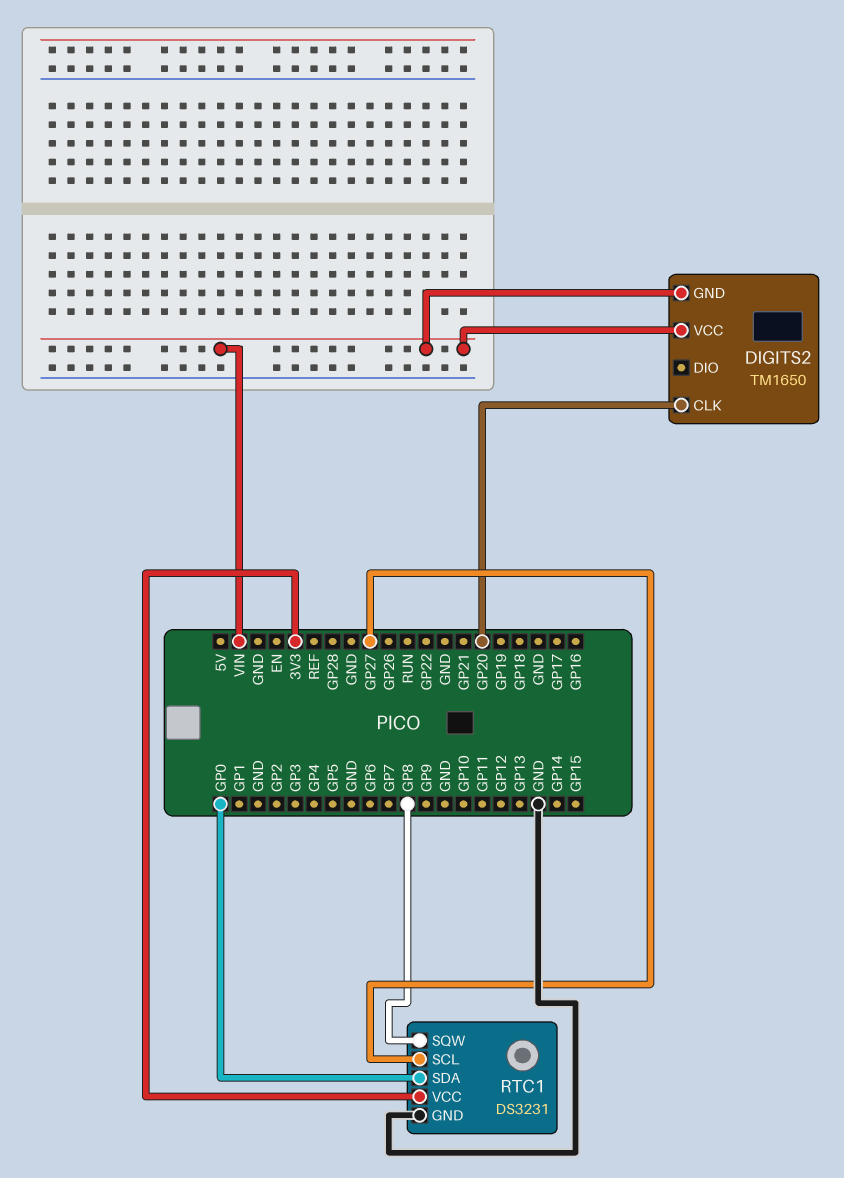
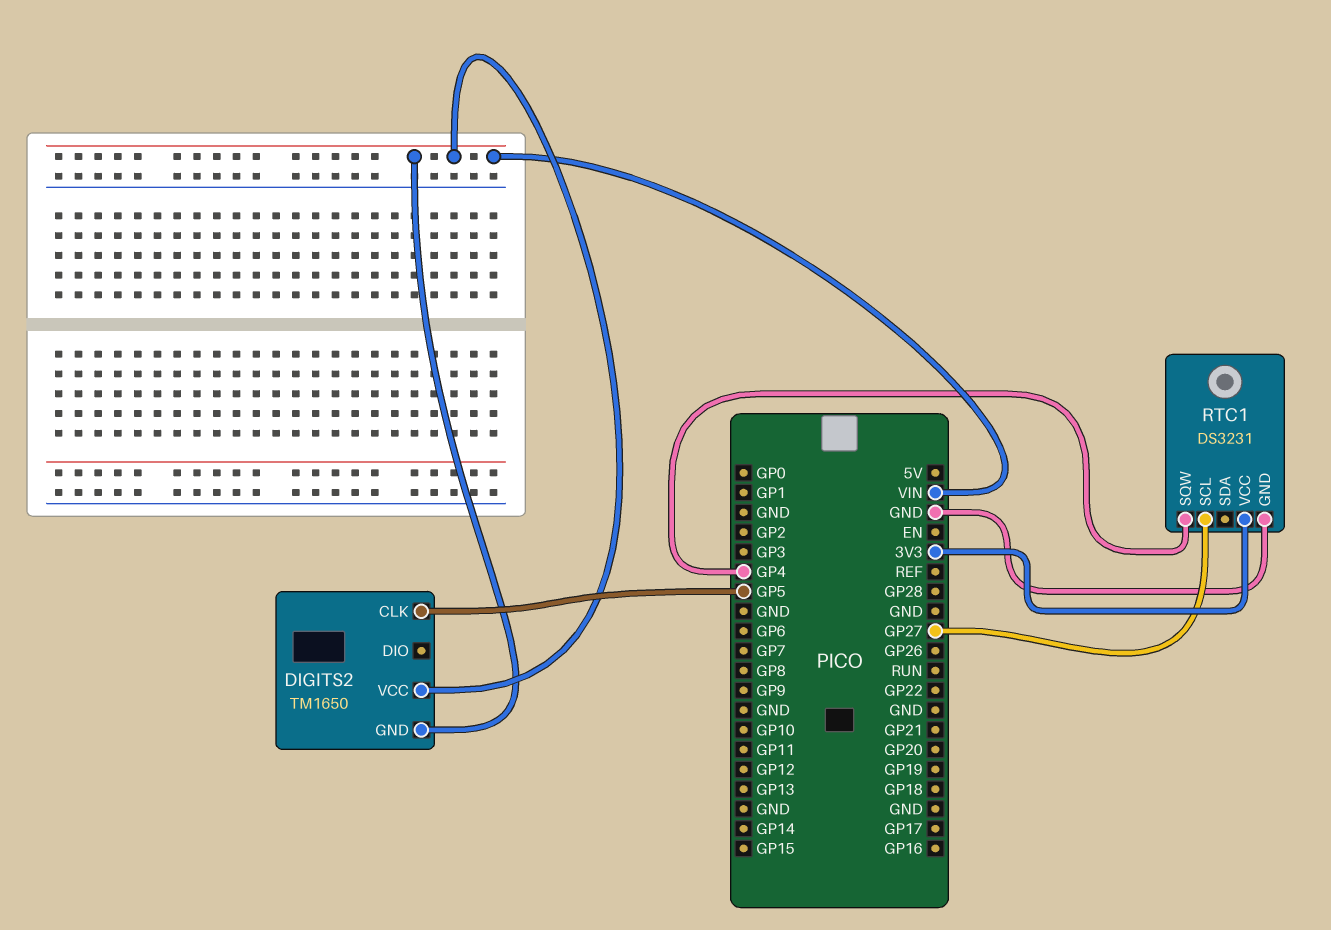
DIGITS2 pin CLK: GP20 -> GP5
RTC1 pin SDA: GP0 -> none
RTC1 pin SQW: GP8 -> GP4

